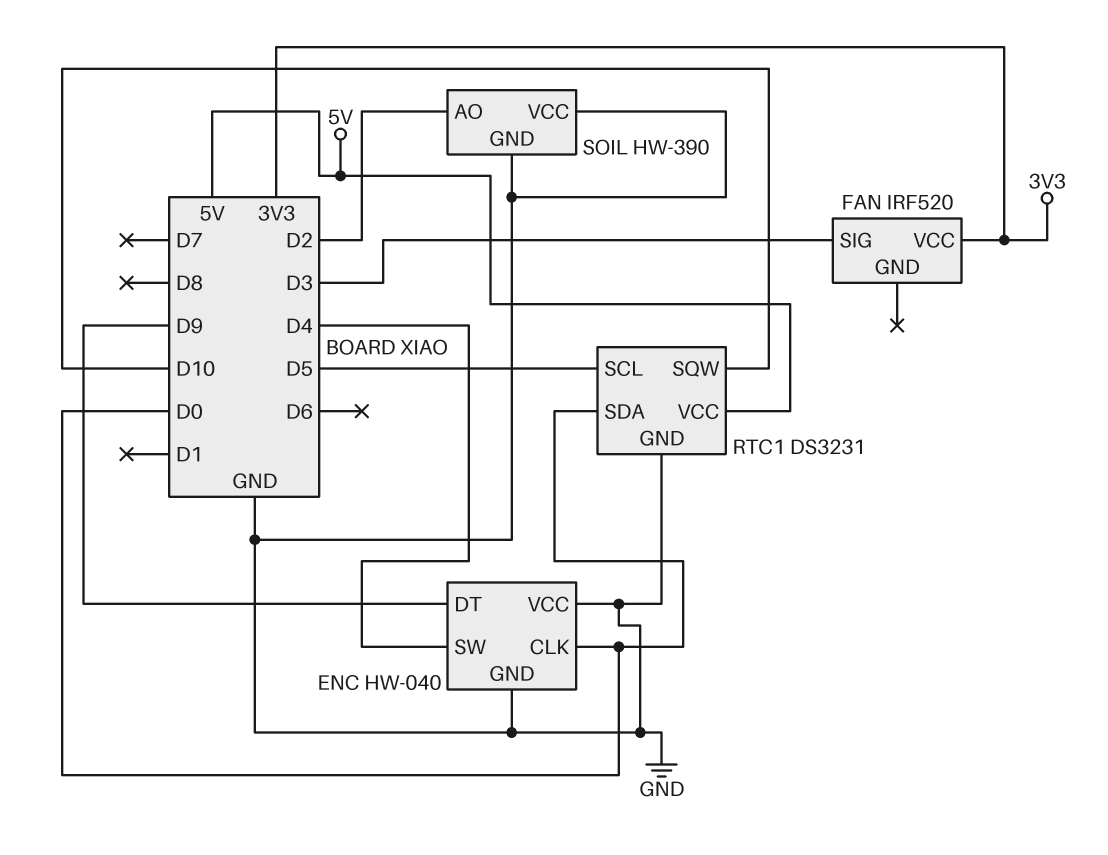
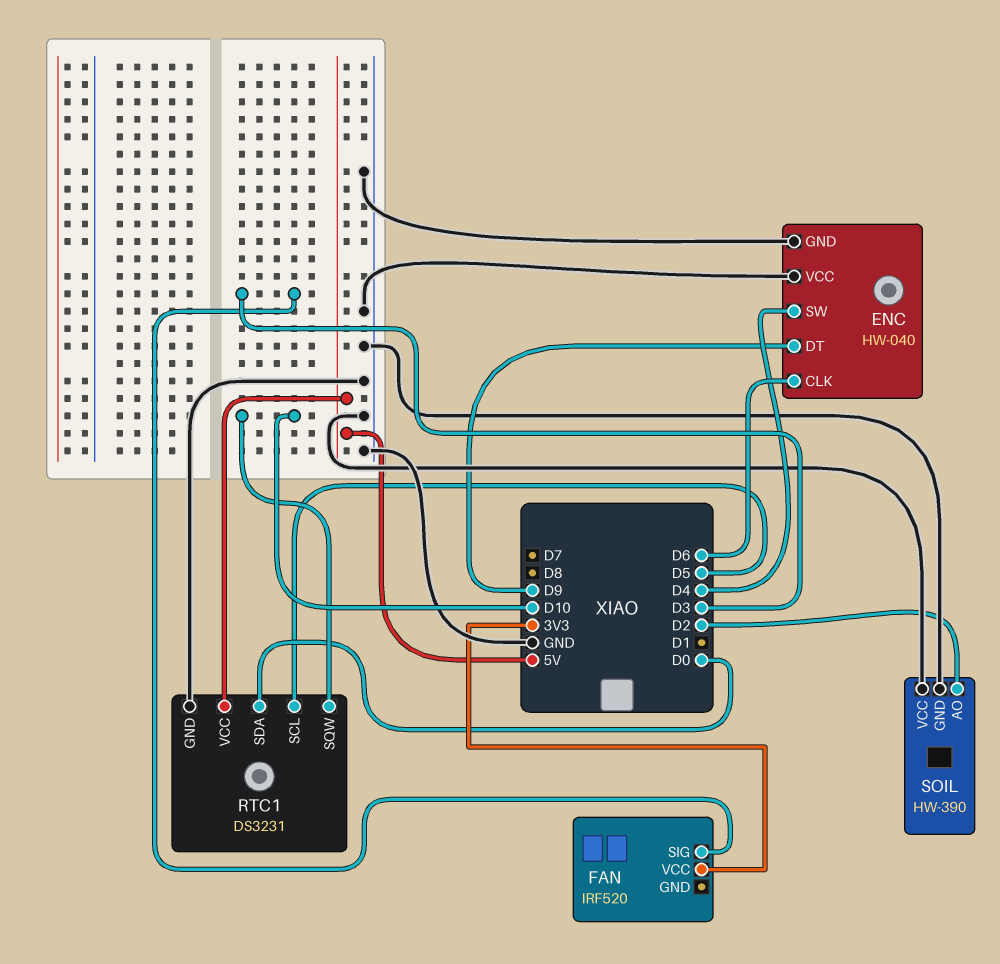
ENC pin CLK: D0 -> D6

